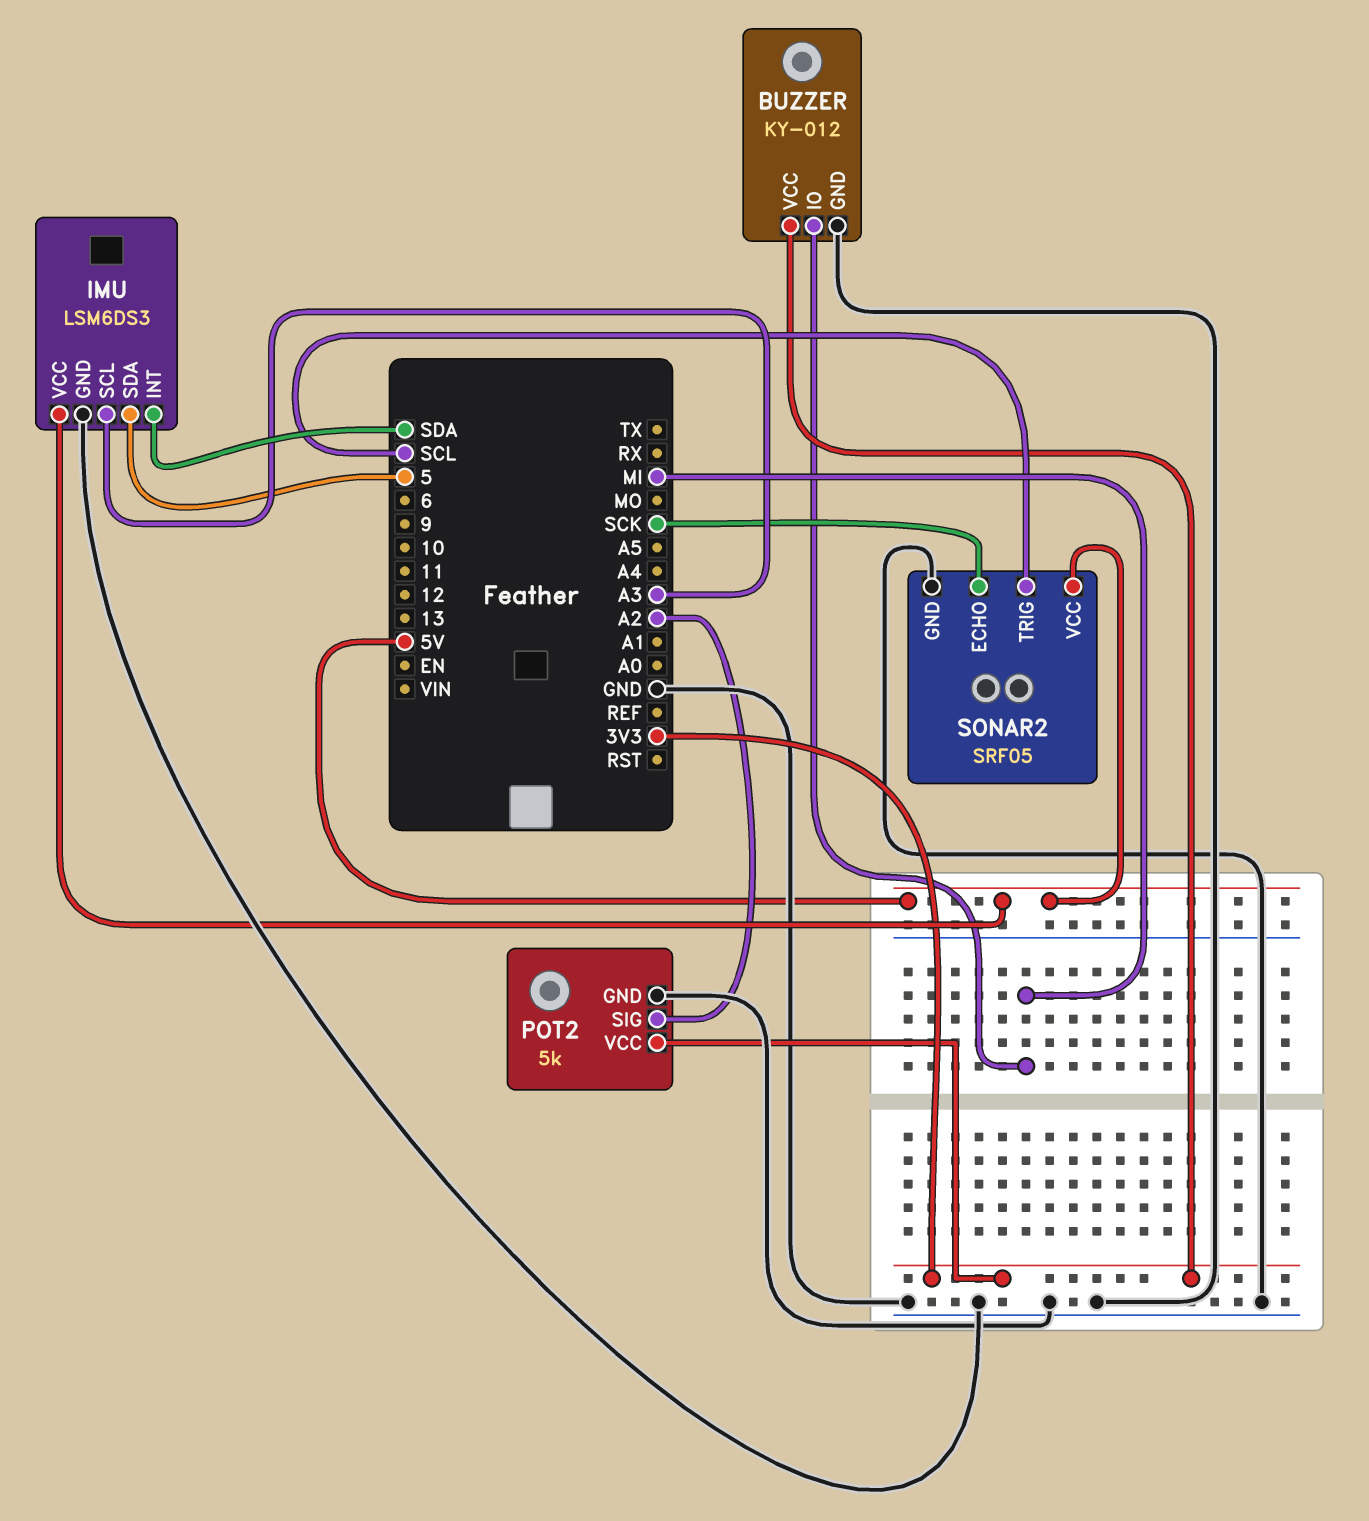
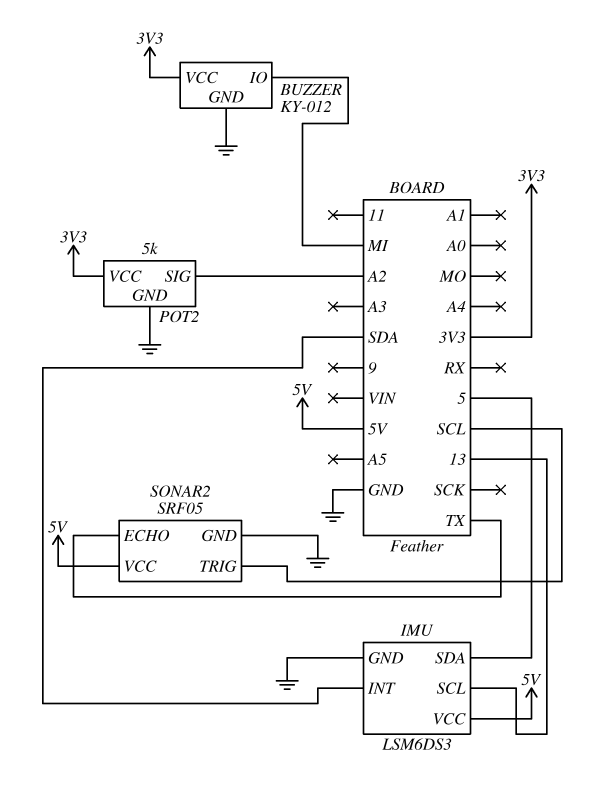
IMU pin SCL: A3 -> 13
SONAR2 pin ECHO: SCK -> TX

